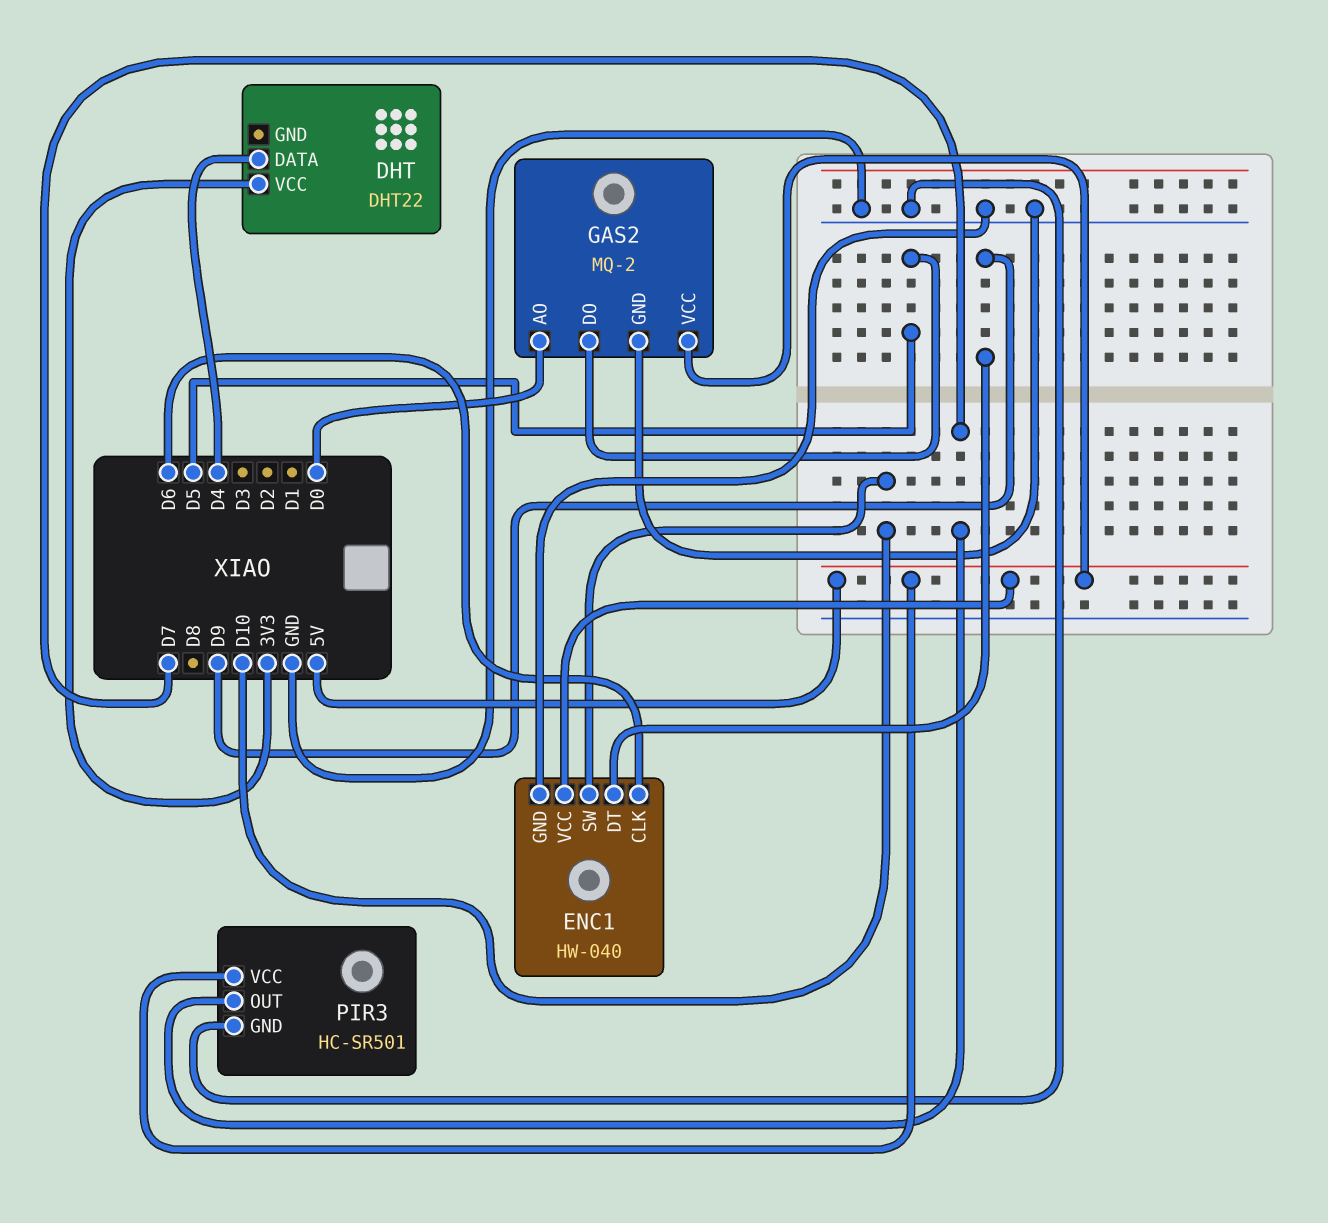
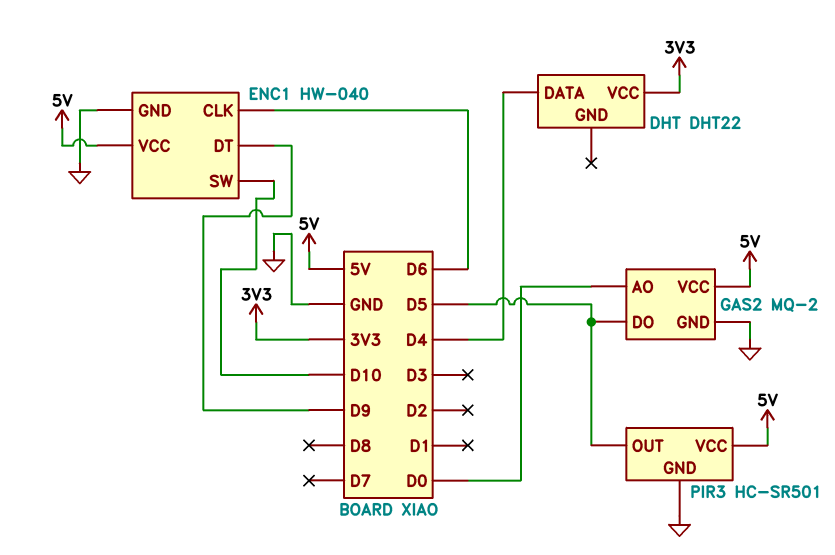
PIR3 pin OUT: D7 -> D5

